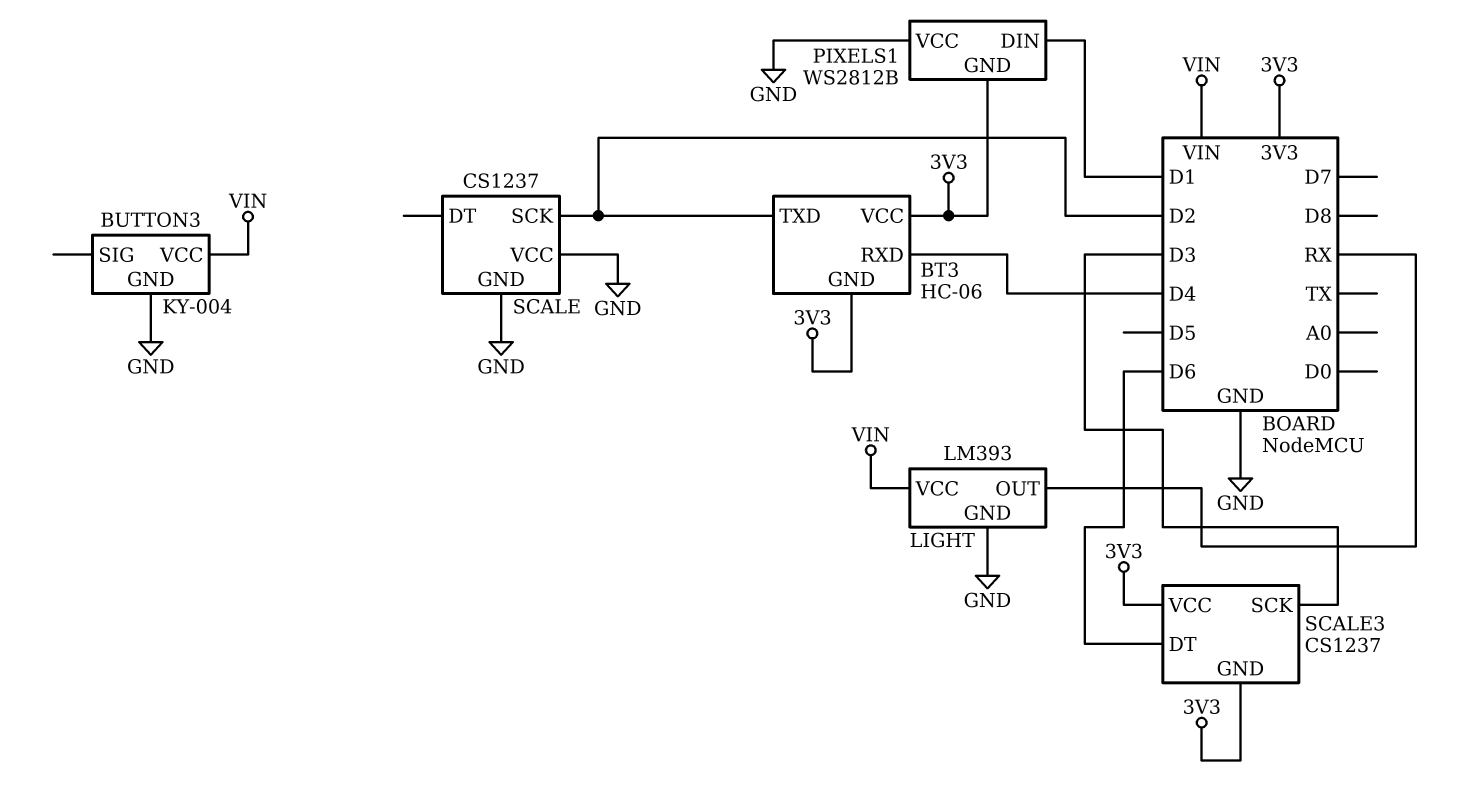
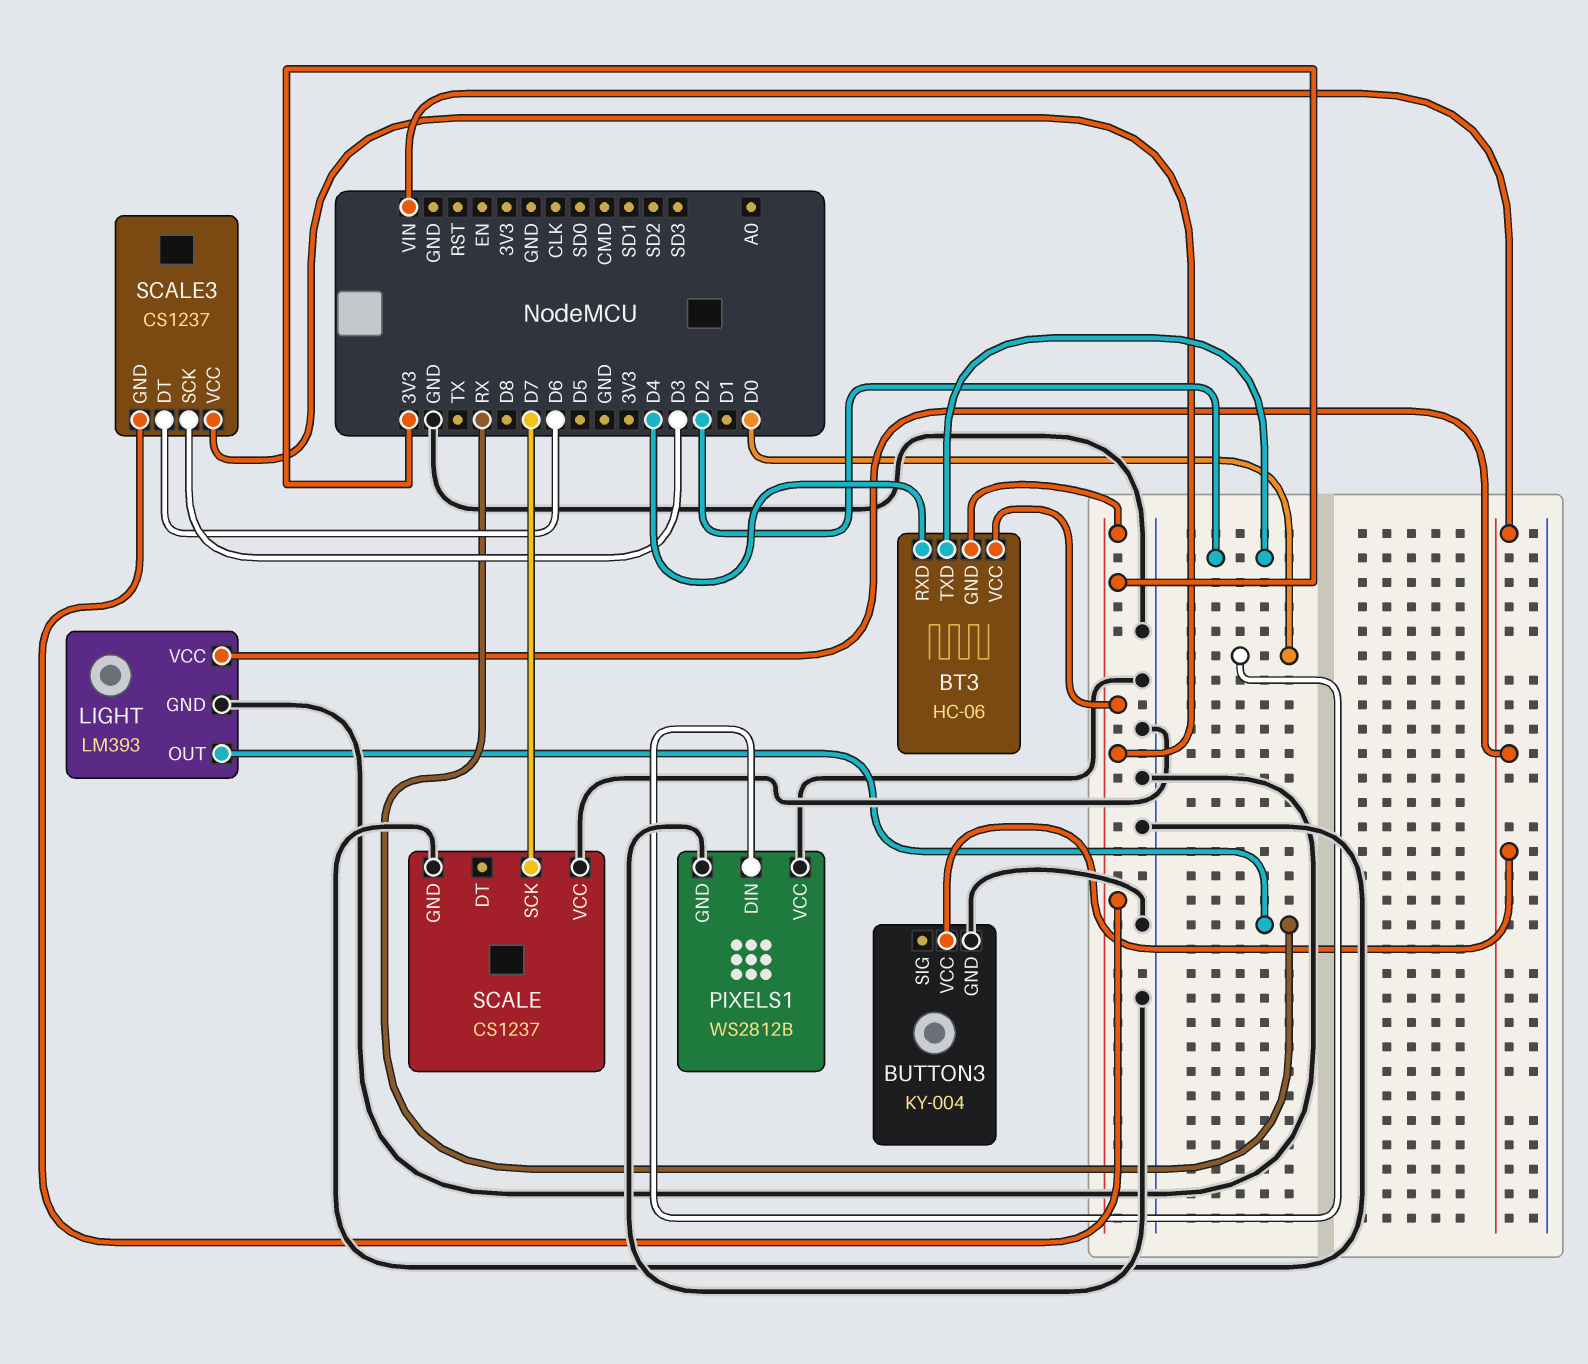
PIXELS1 pin DIN: D1 -> D0
PIXELS1 pin GND: 3V3 -> GND
SCALE pin SCK: D2 -> D7

